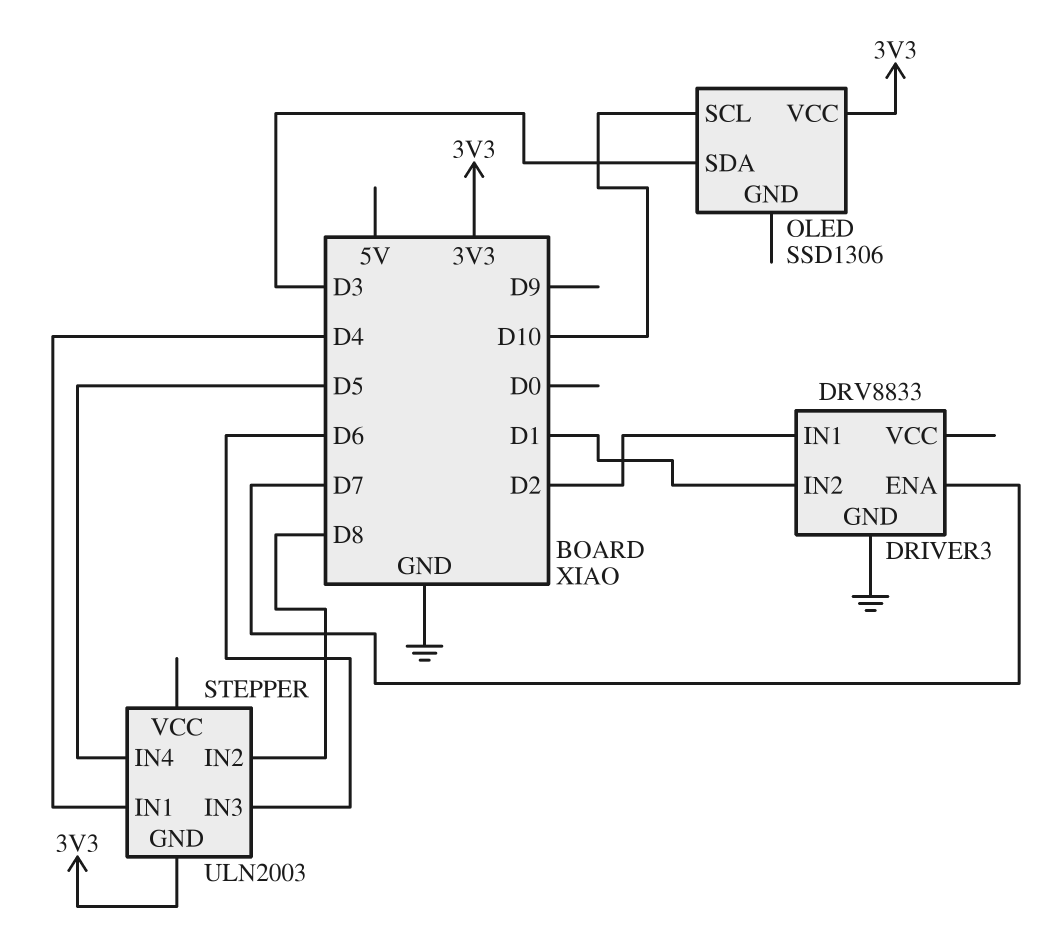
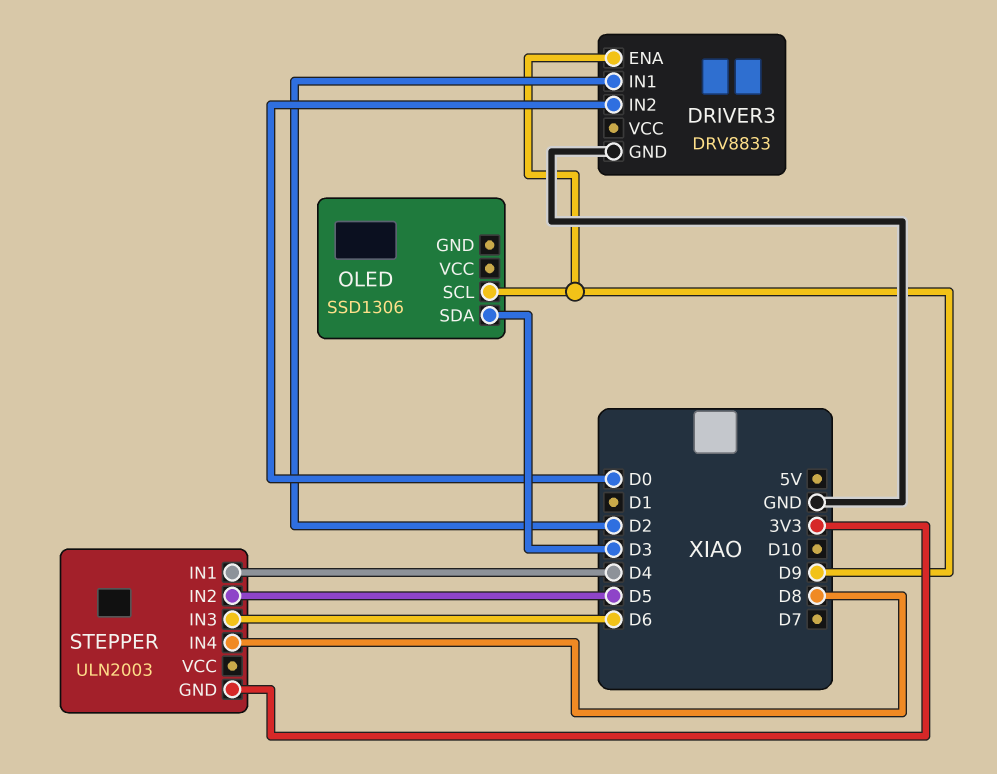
DRIVER3 pin ENA: D7 -> D9
DRIVER3 pin IN2: D1 -> D0
OLED pin SCL: D10 -> D9
OLED pin VCC: 3V3 -> none
STEPPER pin IN2: D8 -> D5
STEPPER pin IN4: D5 -> D8

